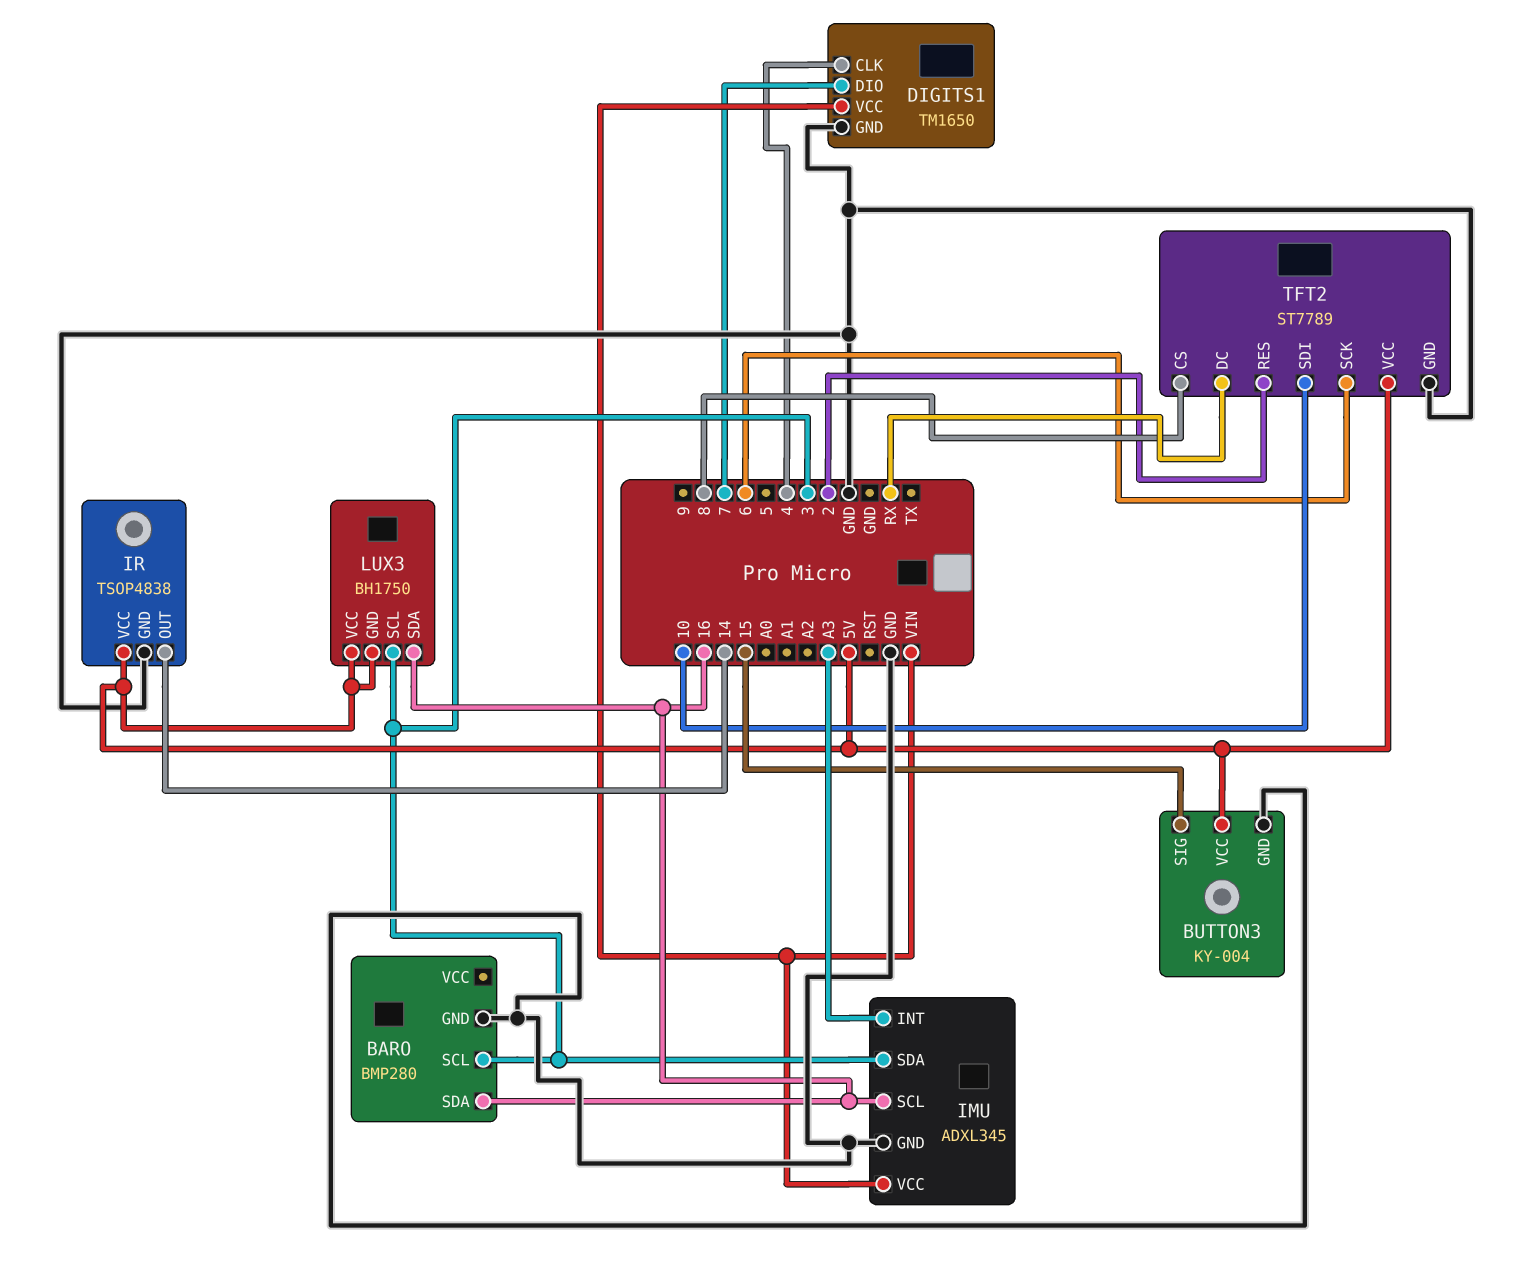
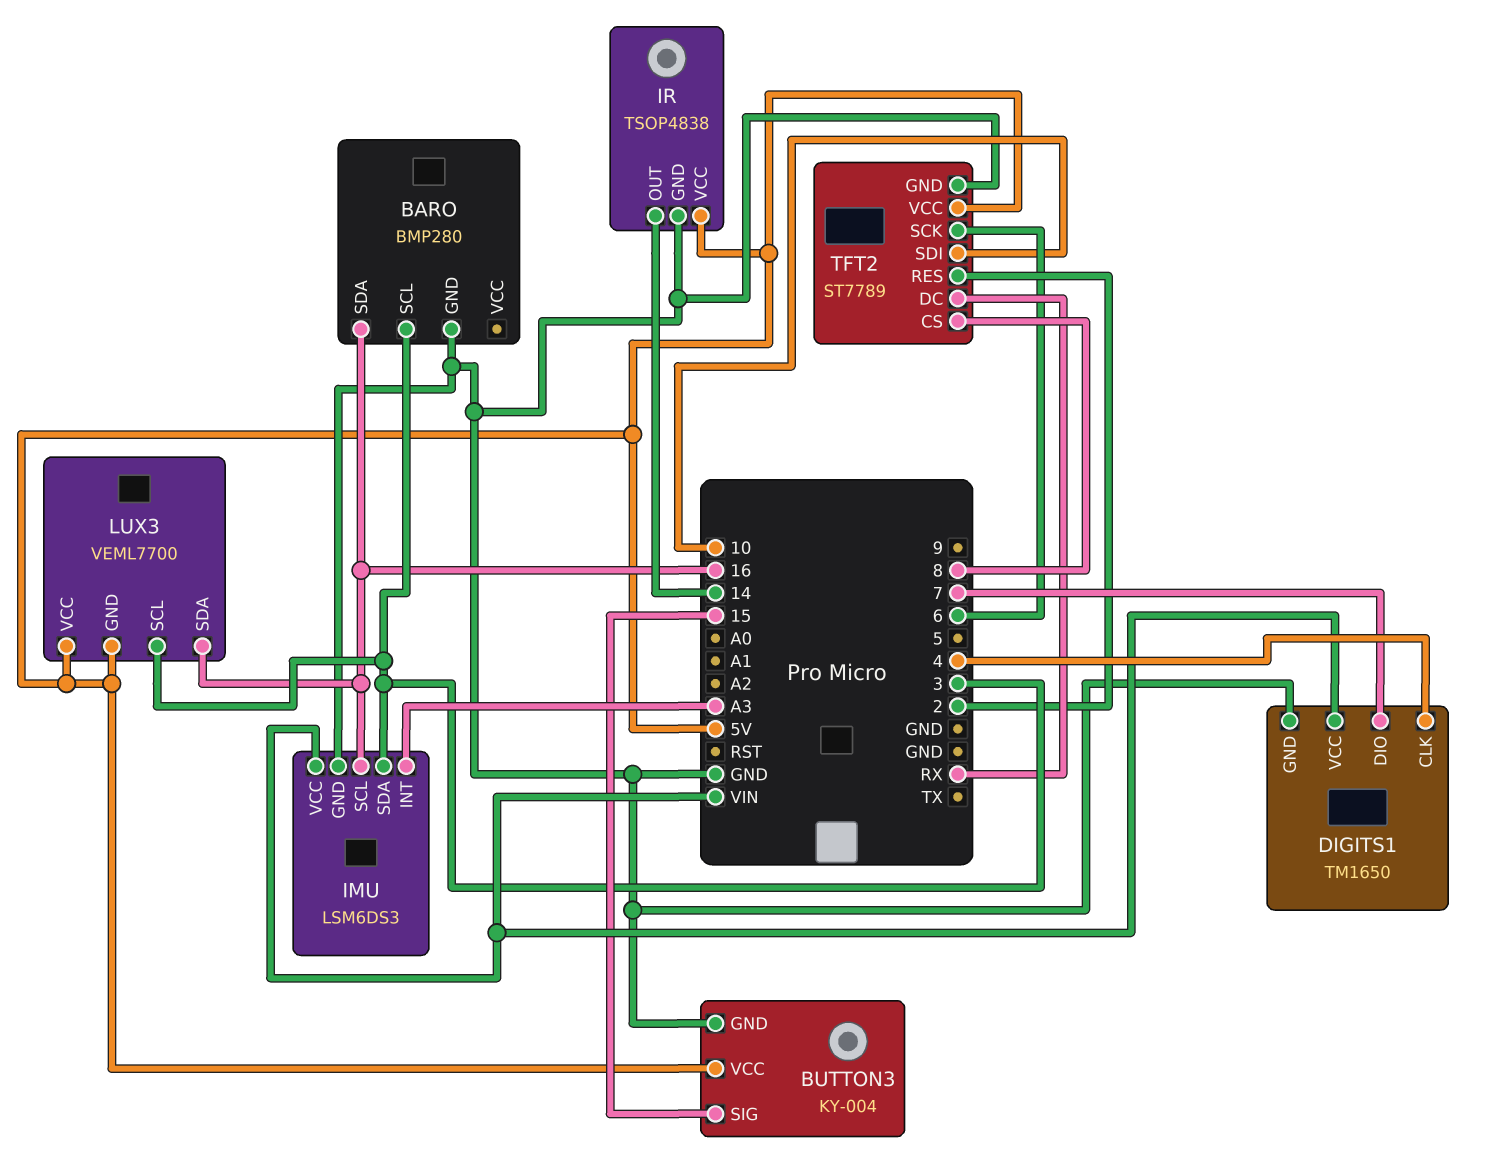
IMU: ADXL345 -> LSM6DS3
LUX3: BH1750 -> VEML7700

